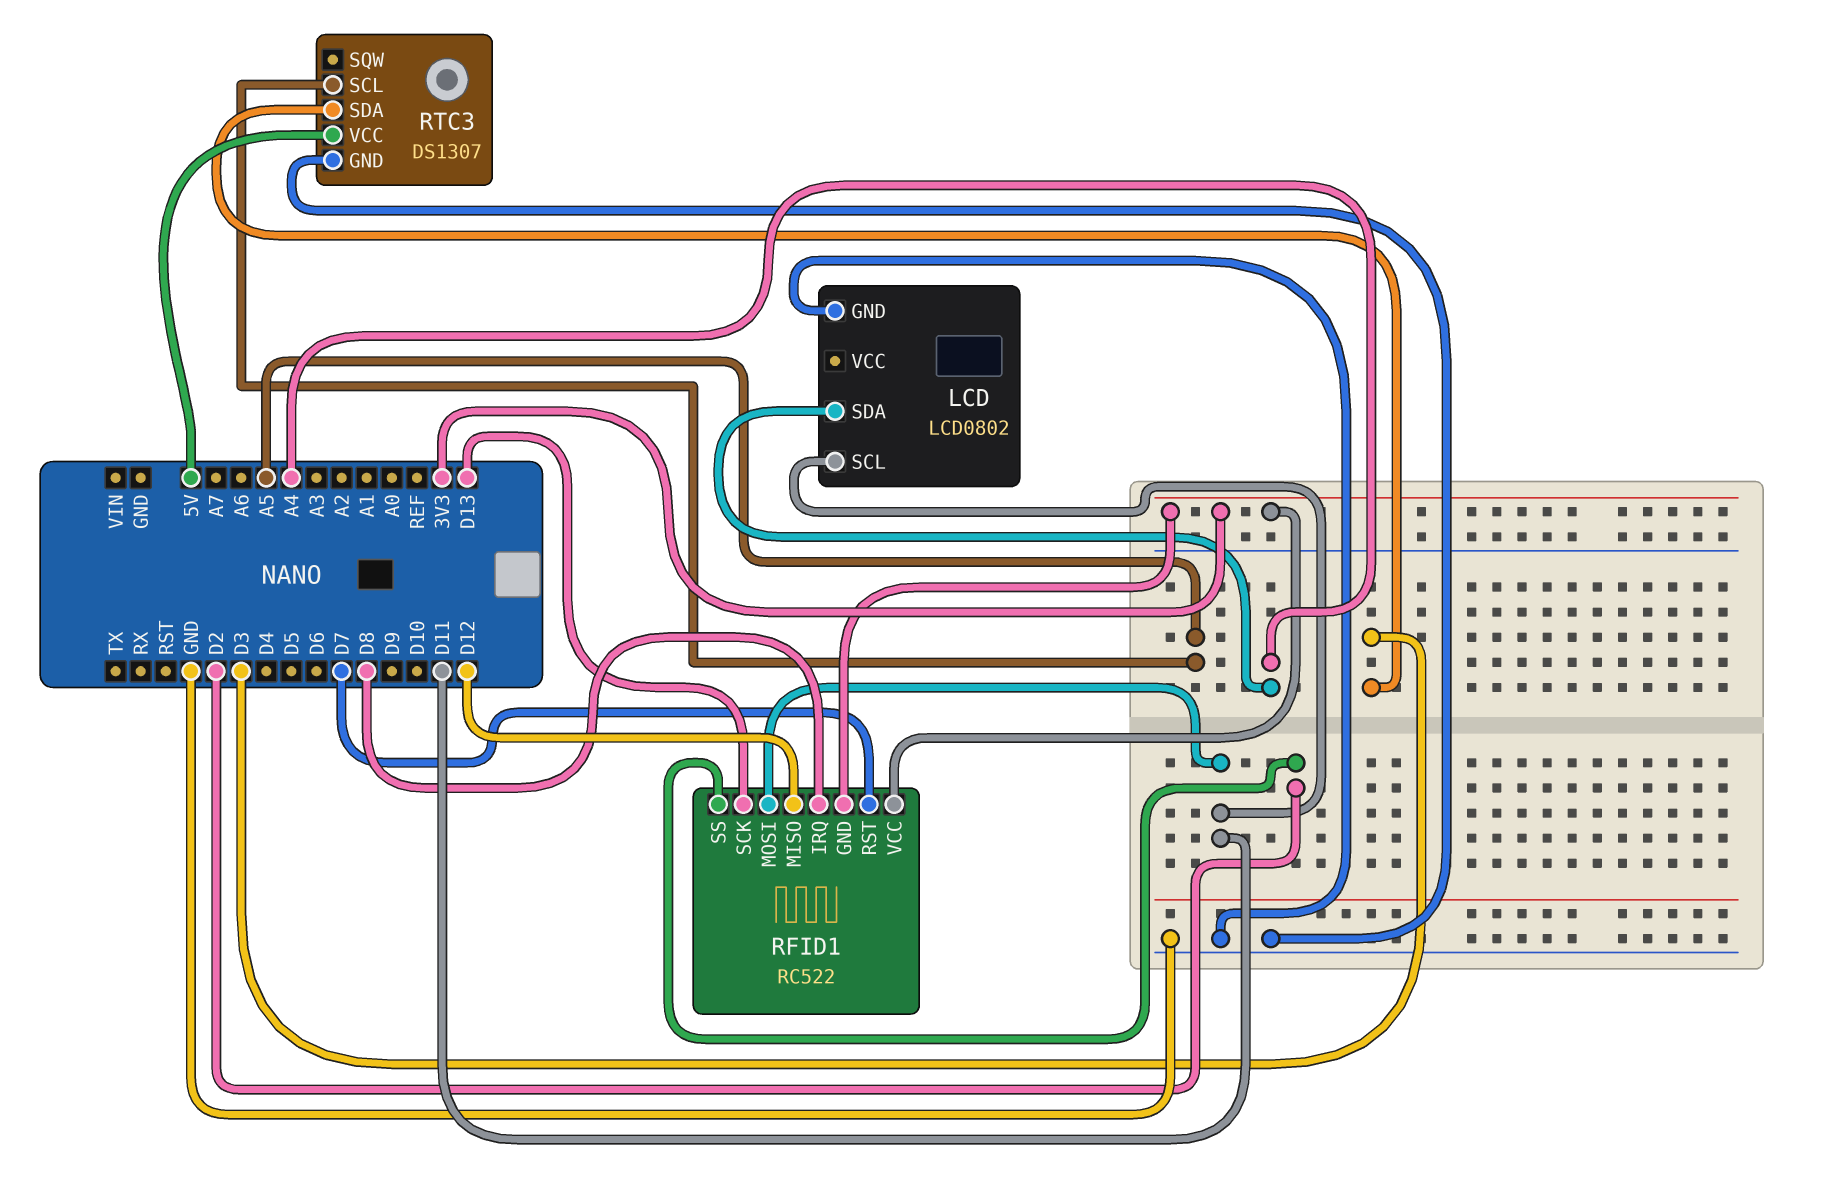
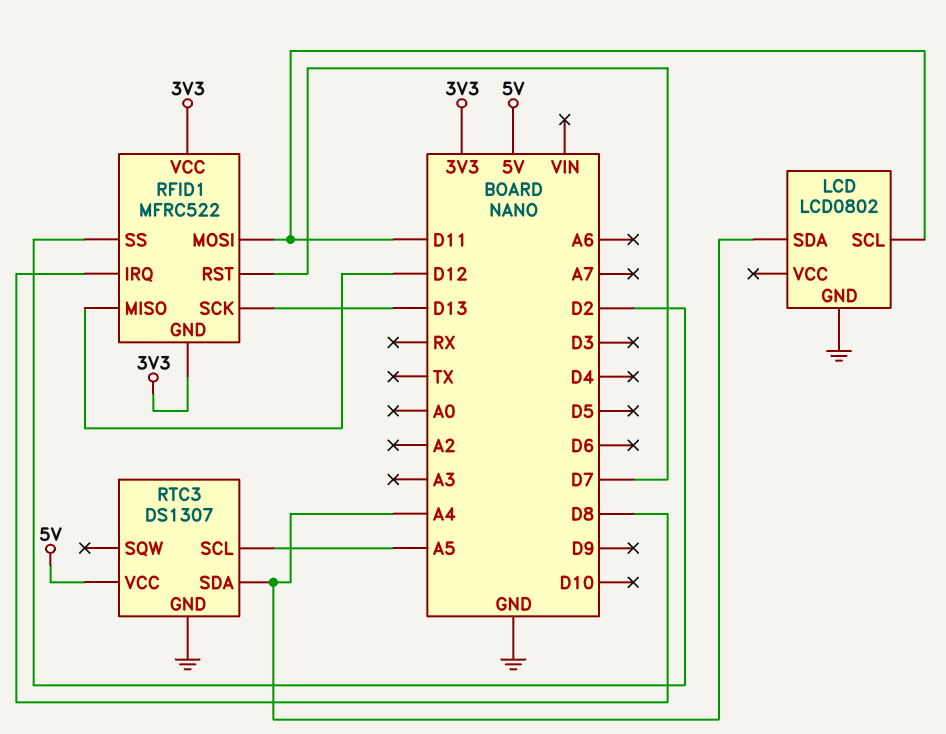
RFID1: RC522 -> MFRC522
RTC3 pin SDA: D3 -> A4

